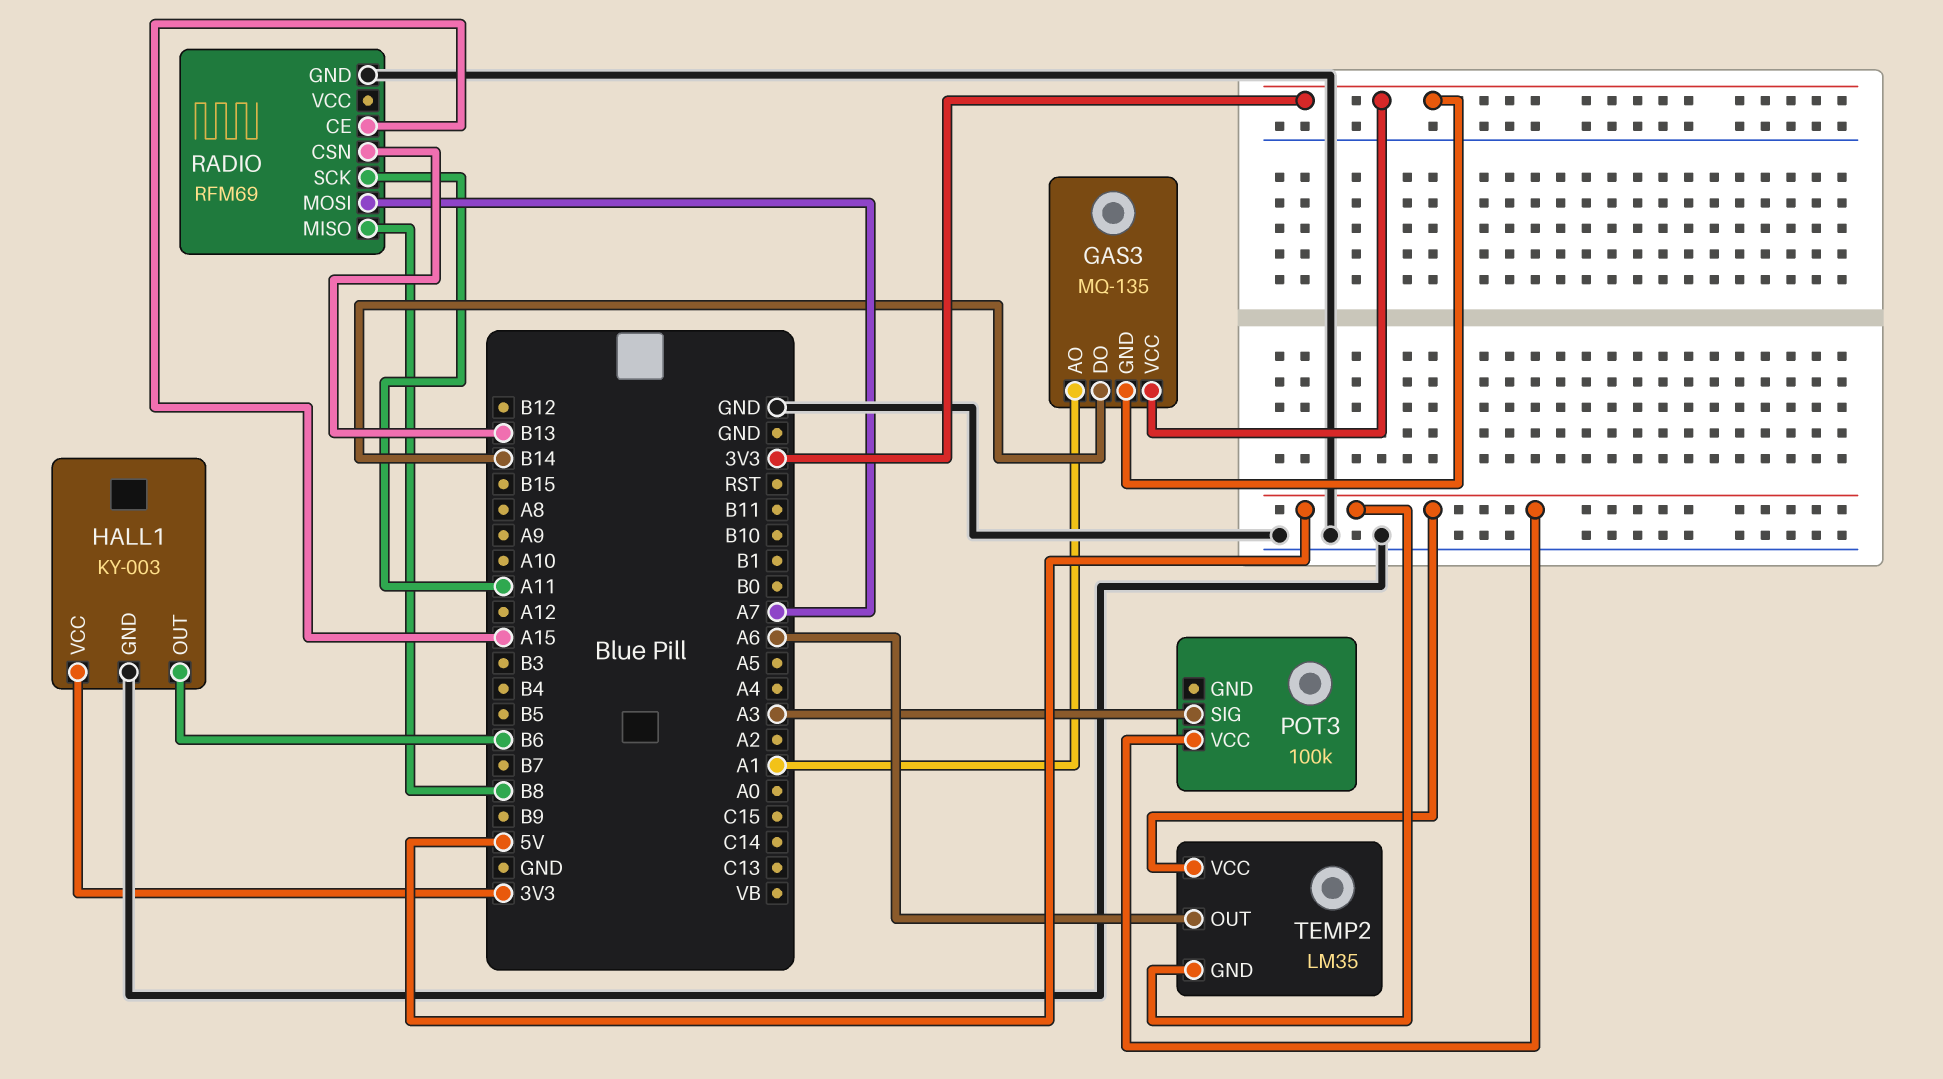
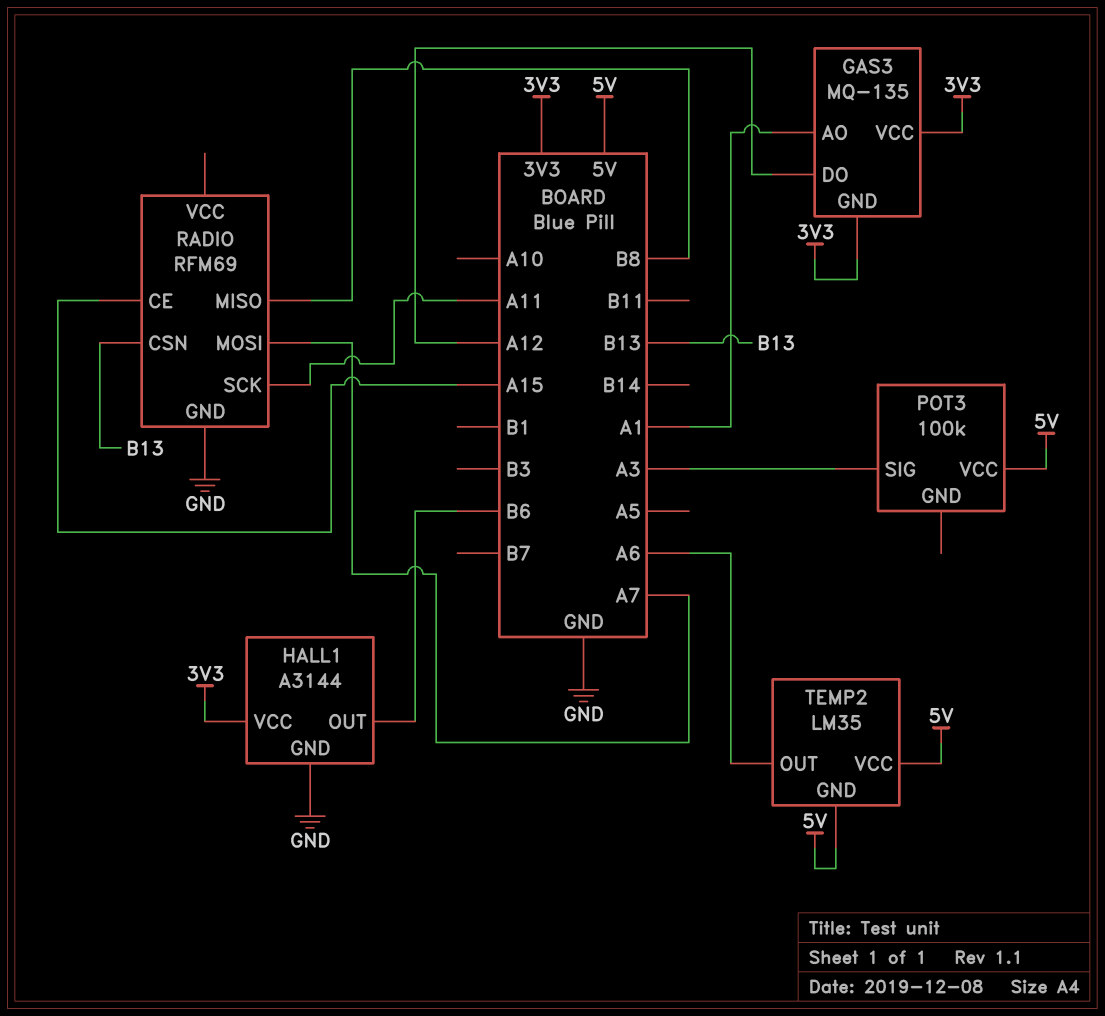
GAS3 pin DO: B14 -> A12
HALL1: KY-003 -> A3144

